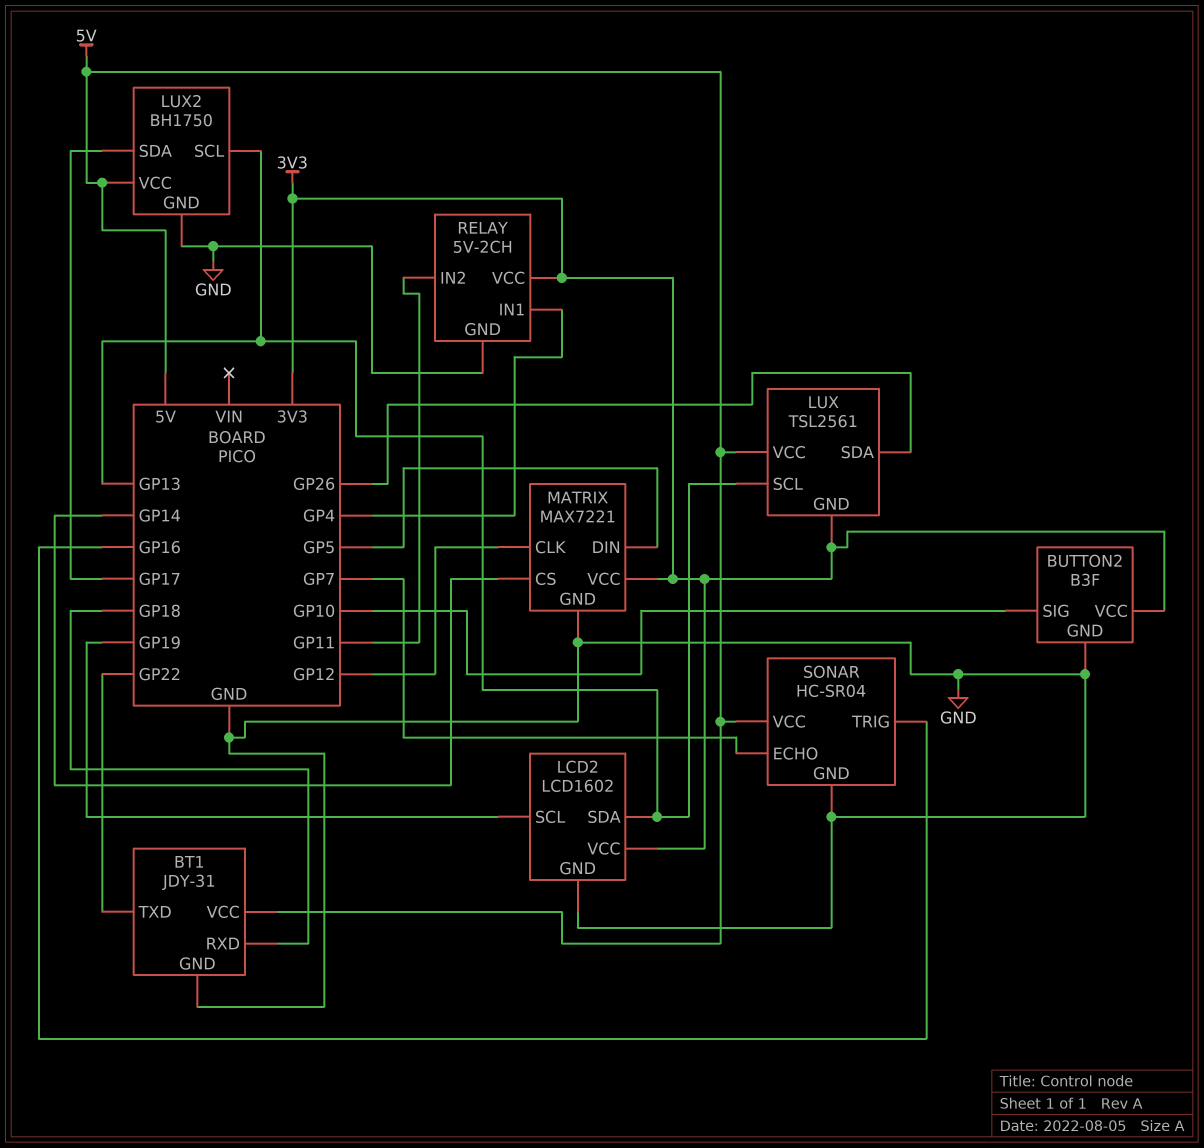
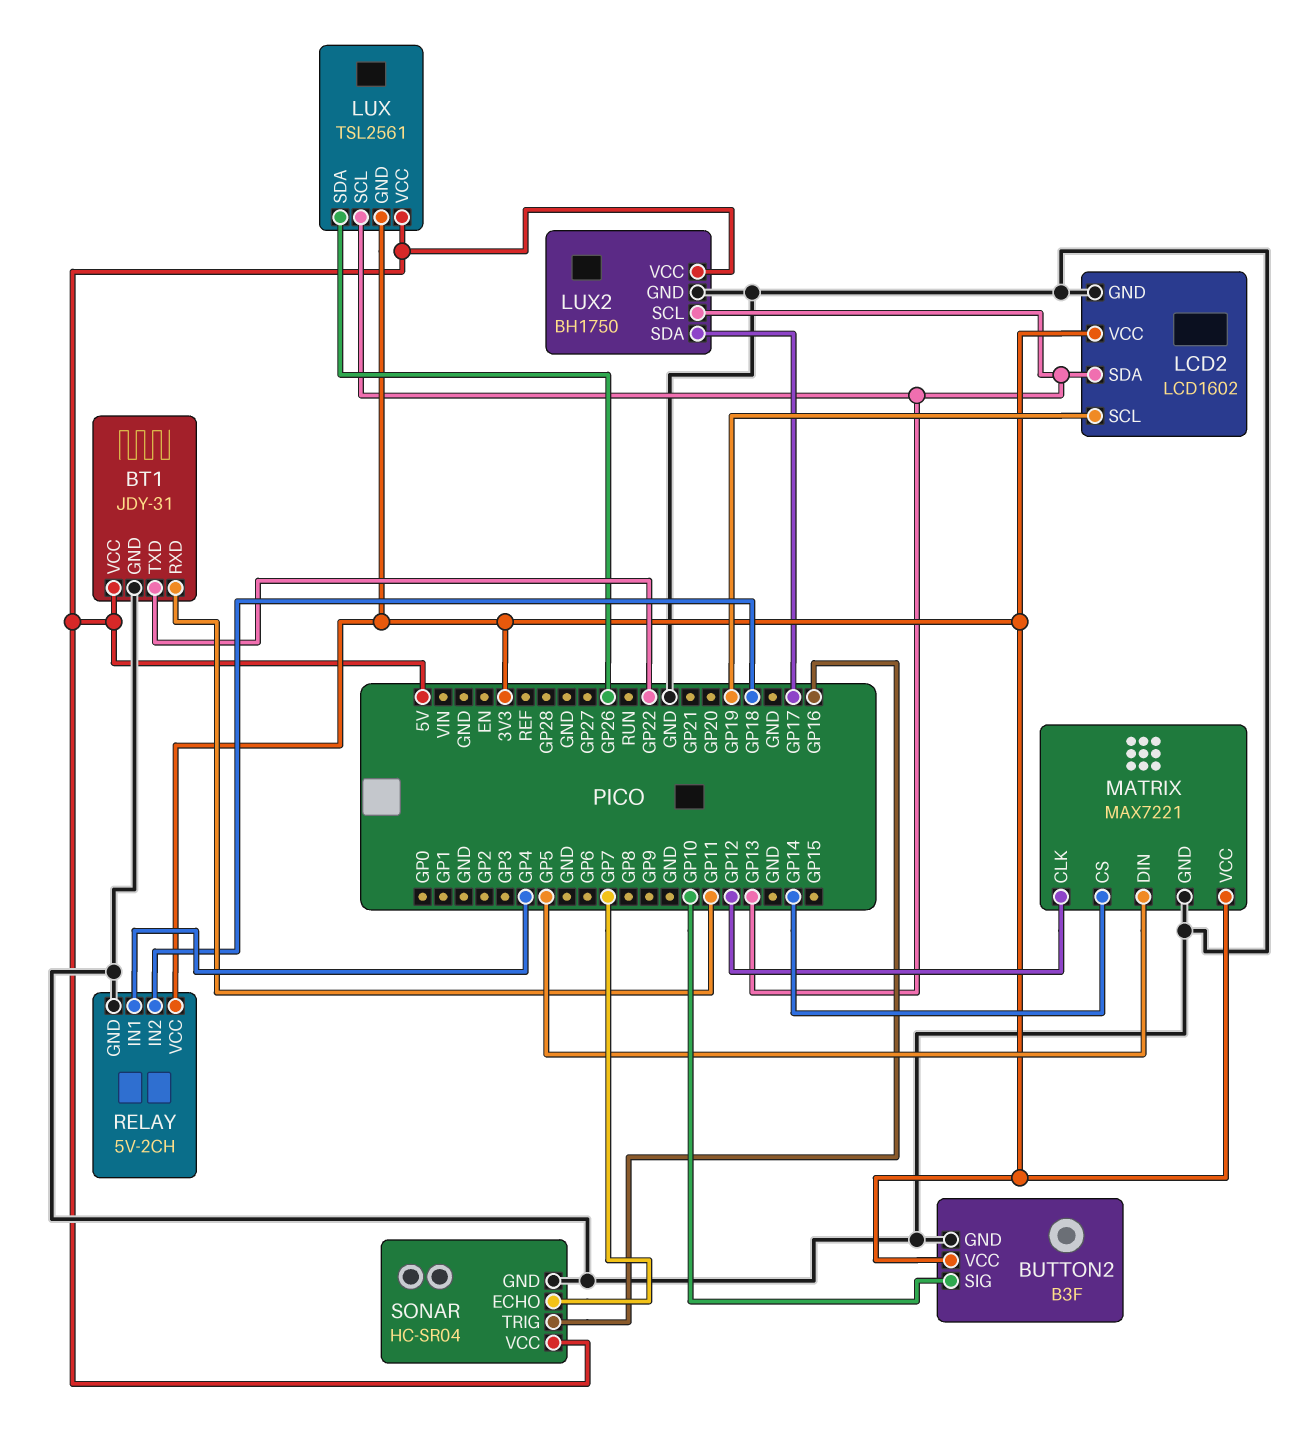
BT1 pin RXD: GP18 -> GP11
RELAY pin IN2: GP11 -> GP18

